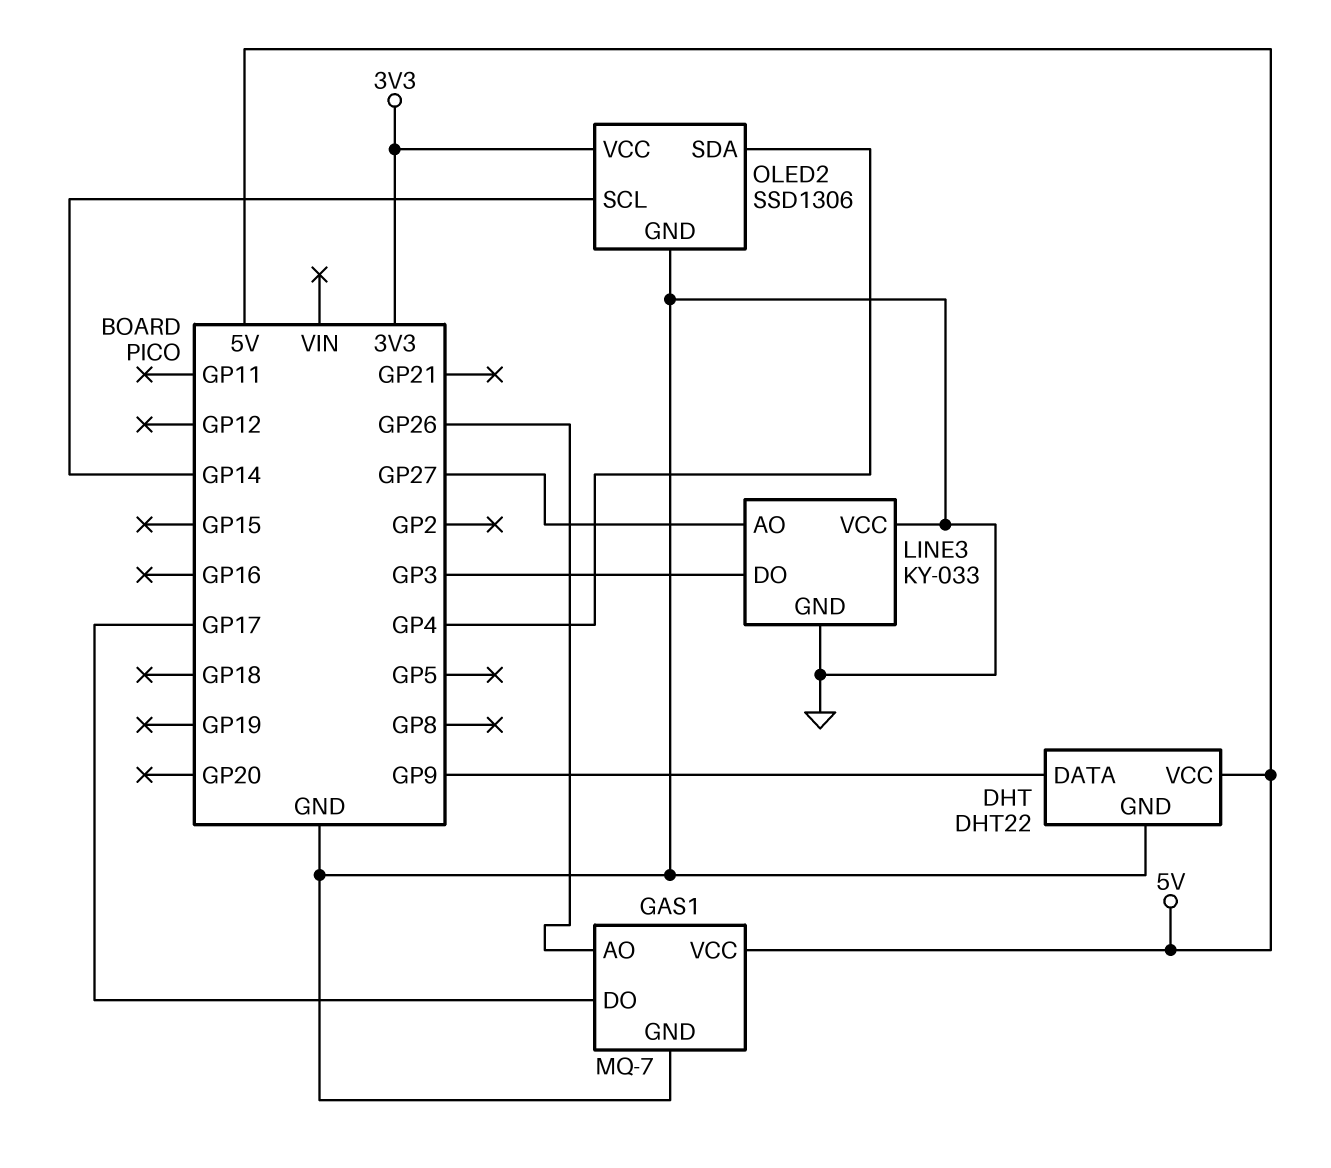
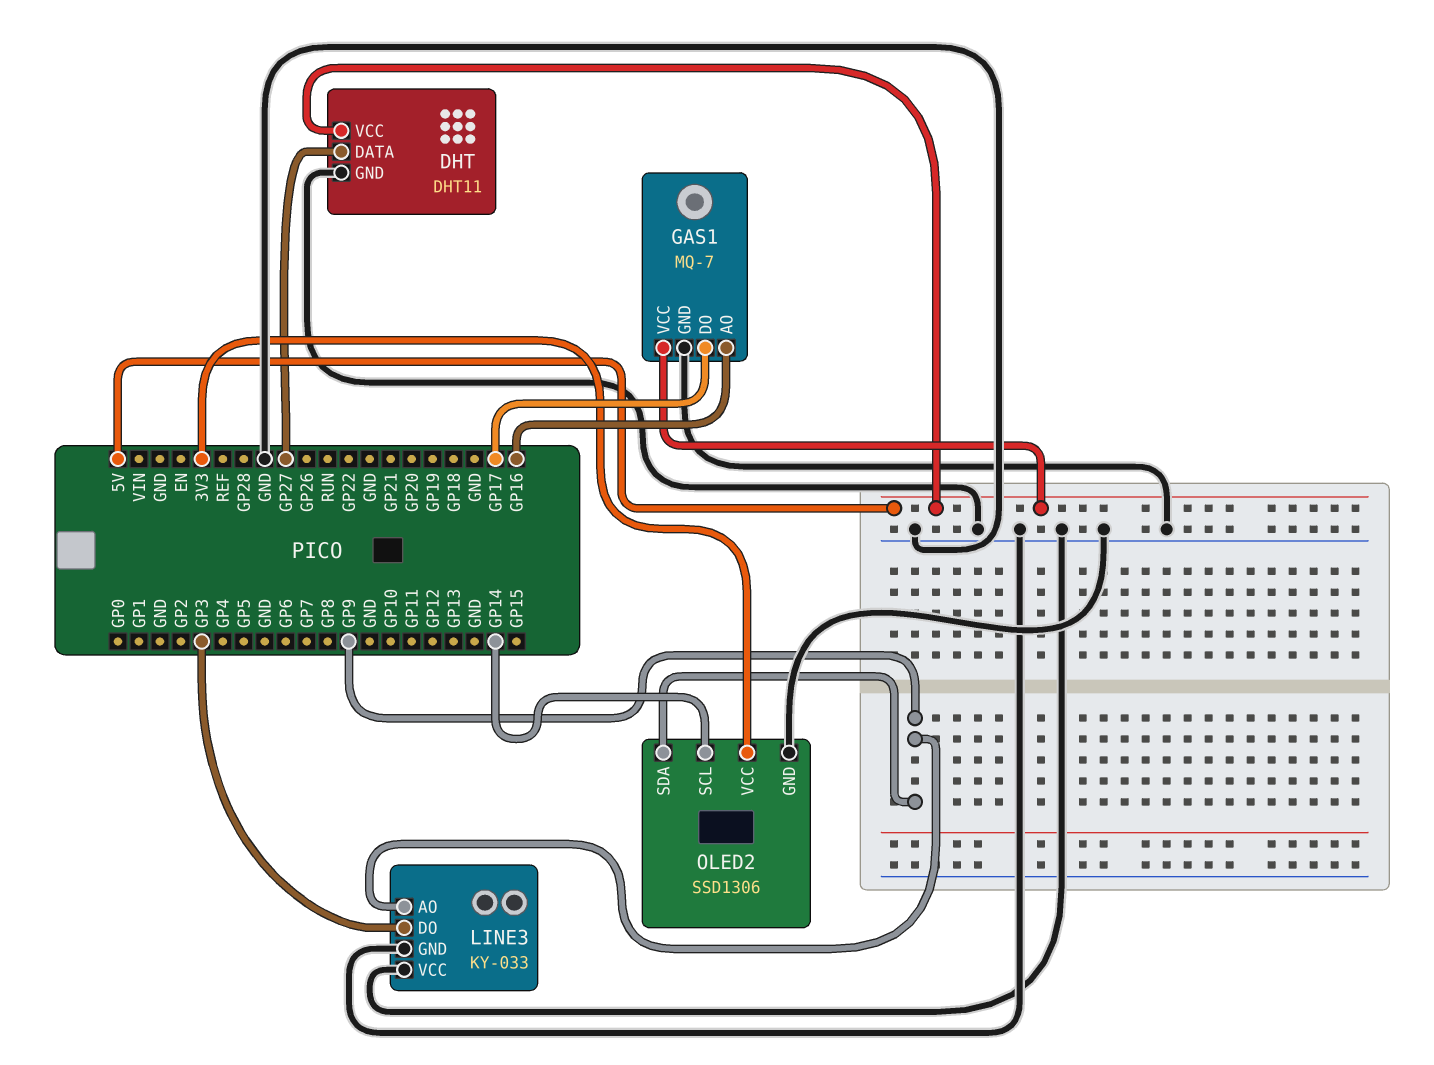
DHT: DHT22 -> DHT11
DHT pin DATA: GP9 -> GP27
GAS1 pin AO: GP26 -> GP16
LINE3 pin AO: GP27 -> GP9
OLED2 pin SDA: GP4 -> GP9

